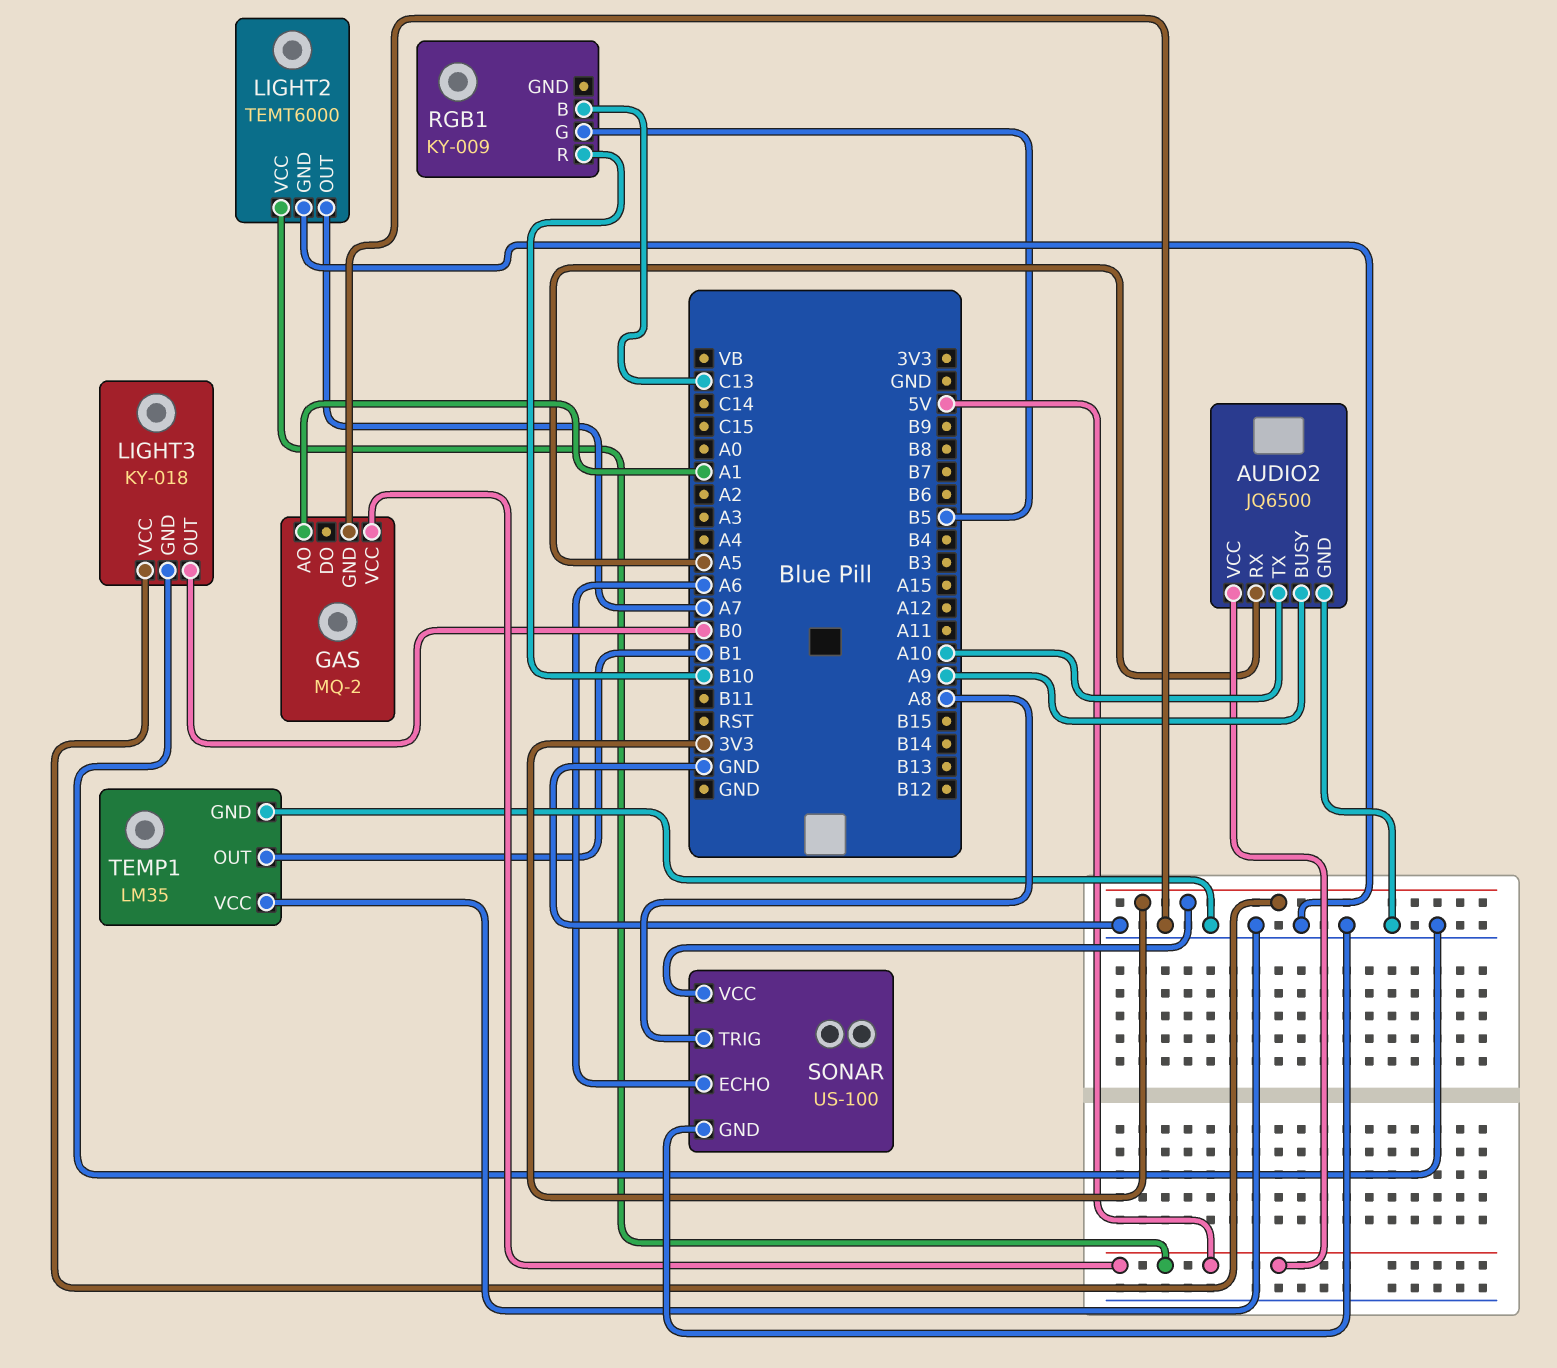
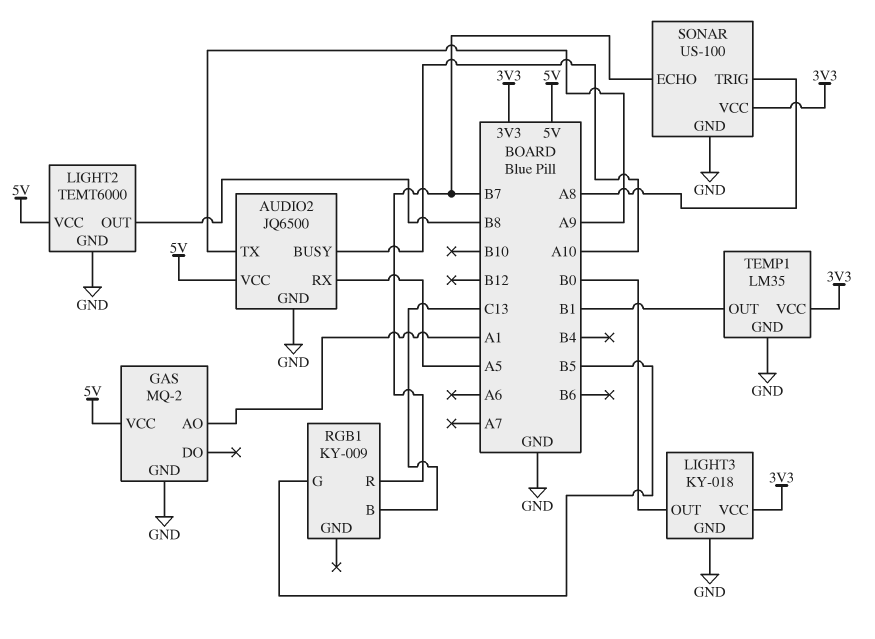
AUDIO2 pin BUSY: A9 -> A10
AUDIO2 pin TX: A10 -> A9
LIGHT2 pin OUT: A7 -> B8
RGB1 pin R: B10 -> B7
SONAR pin ECHO: A6 -> B7
TEMP1 pin VCC: GND -> 3V3

